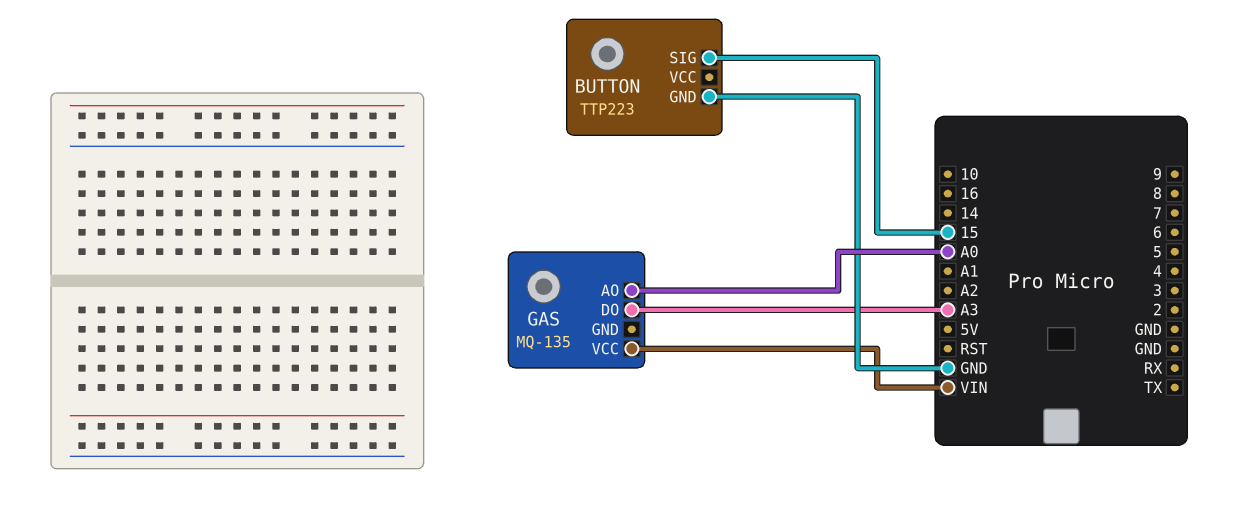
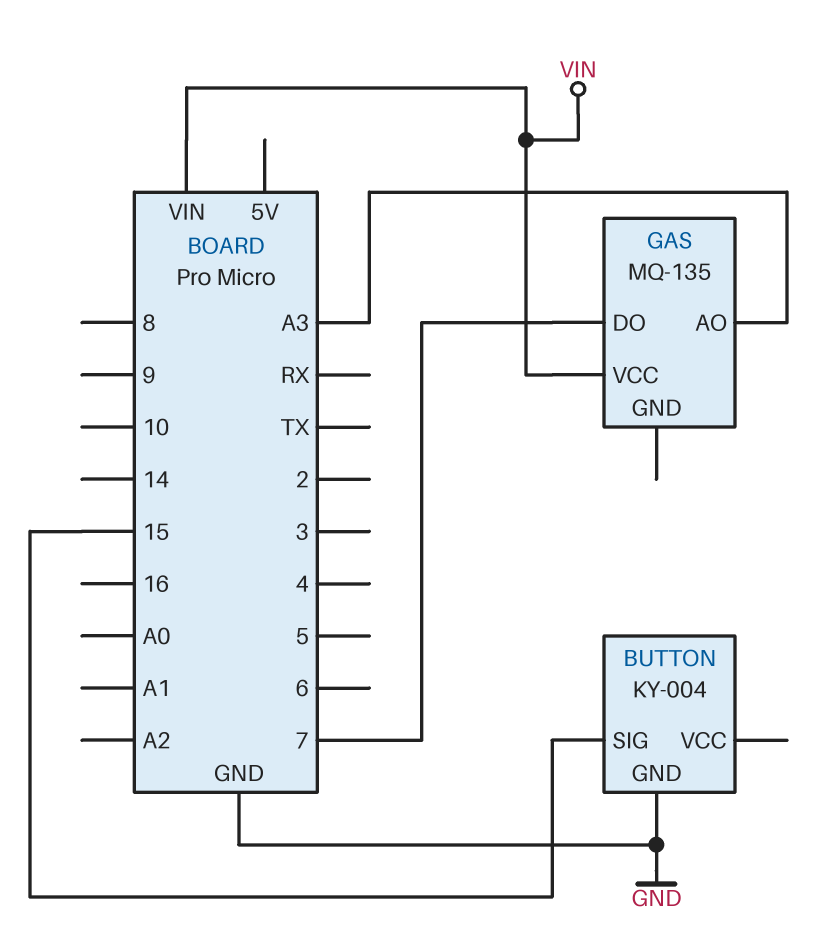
BUTTON: TTP223 -> KY-004
GAS pin AO: A0 -> A3
GAS pin DO: A3 -> 7

